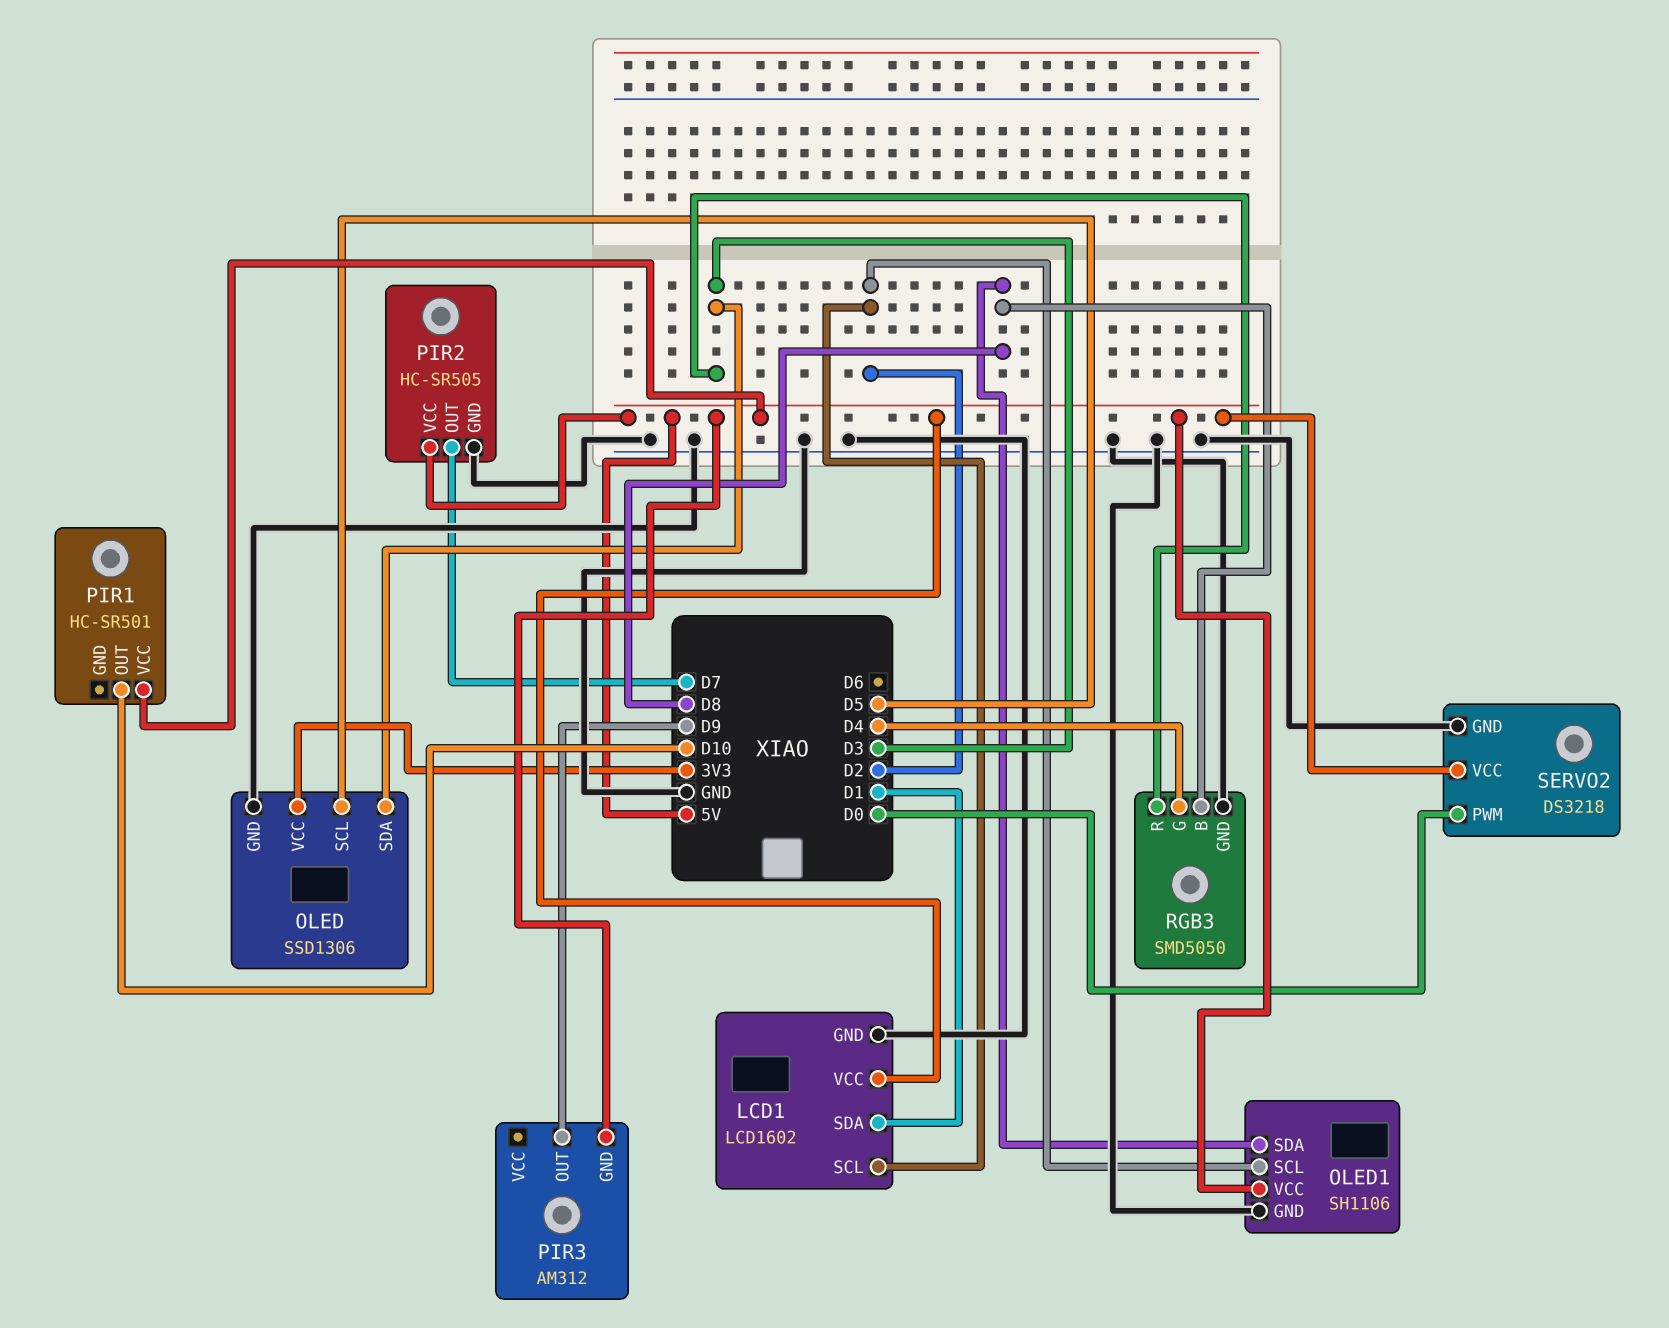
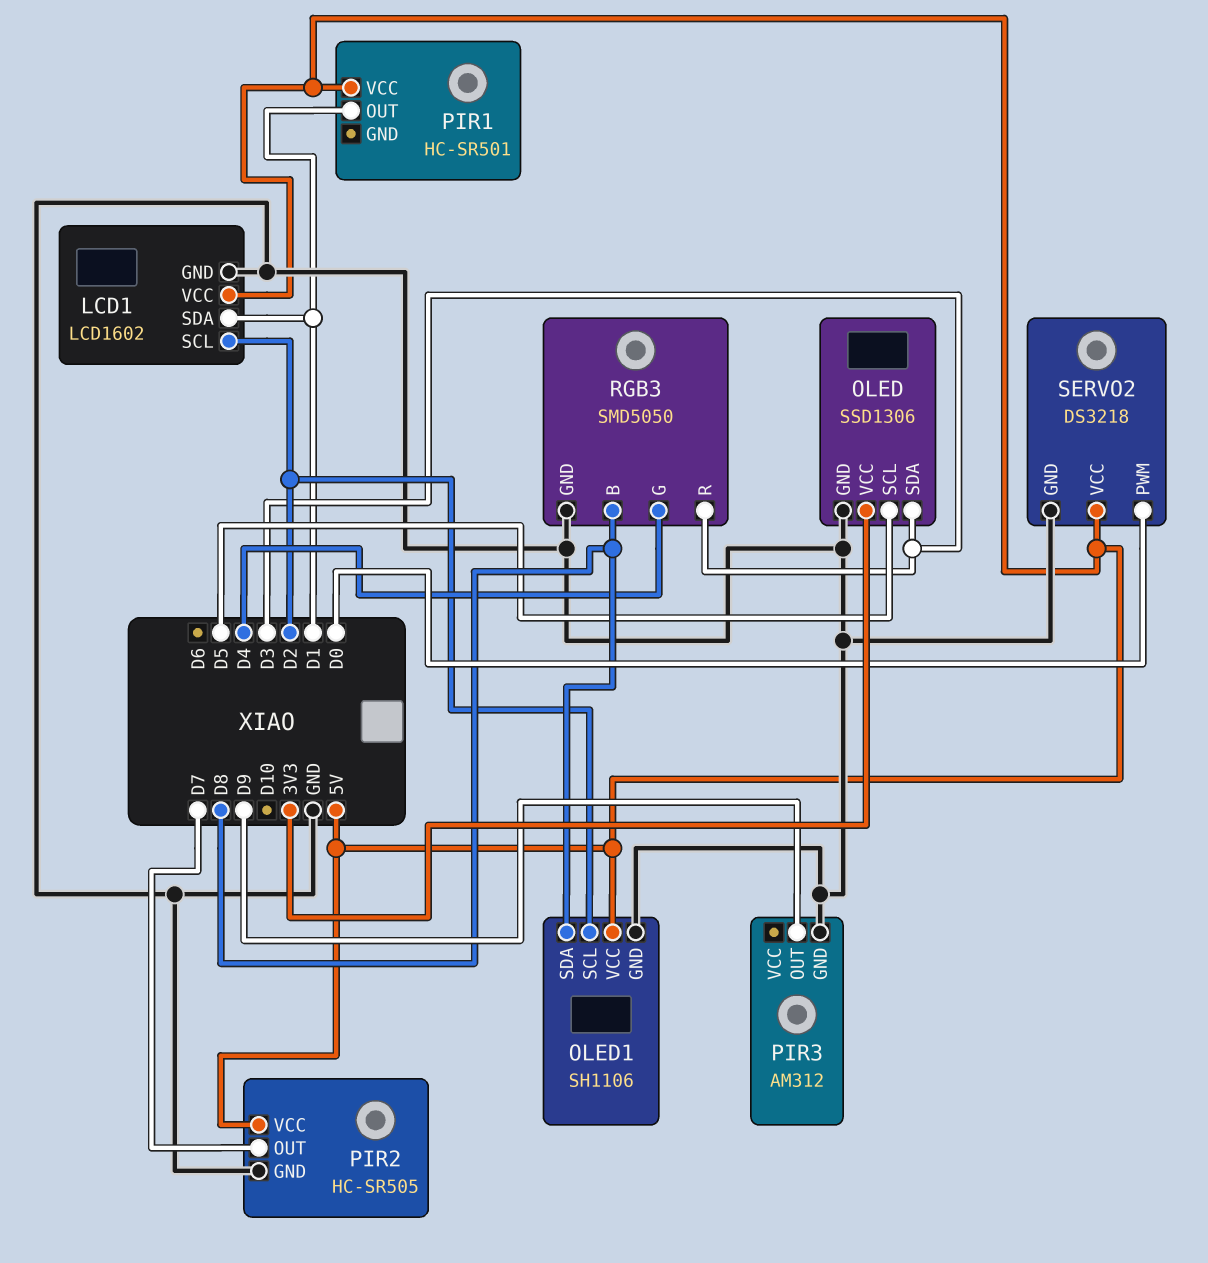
PIR1 pin OUT: D10 -> D1
PIR3 pin GND: 5V -> GND

